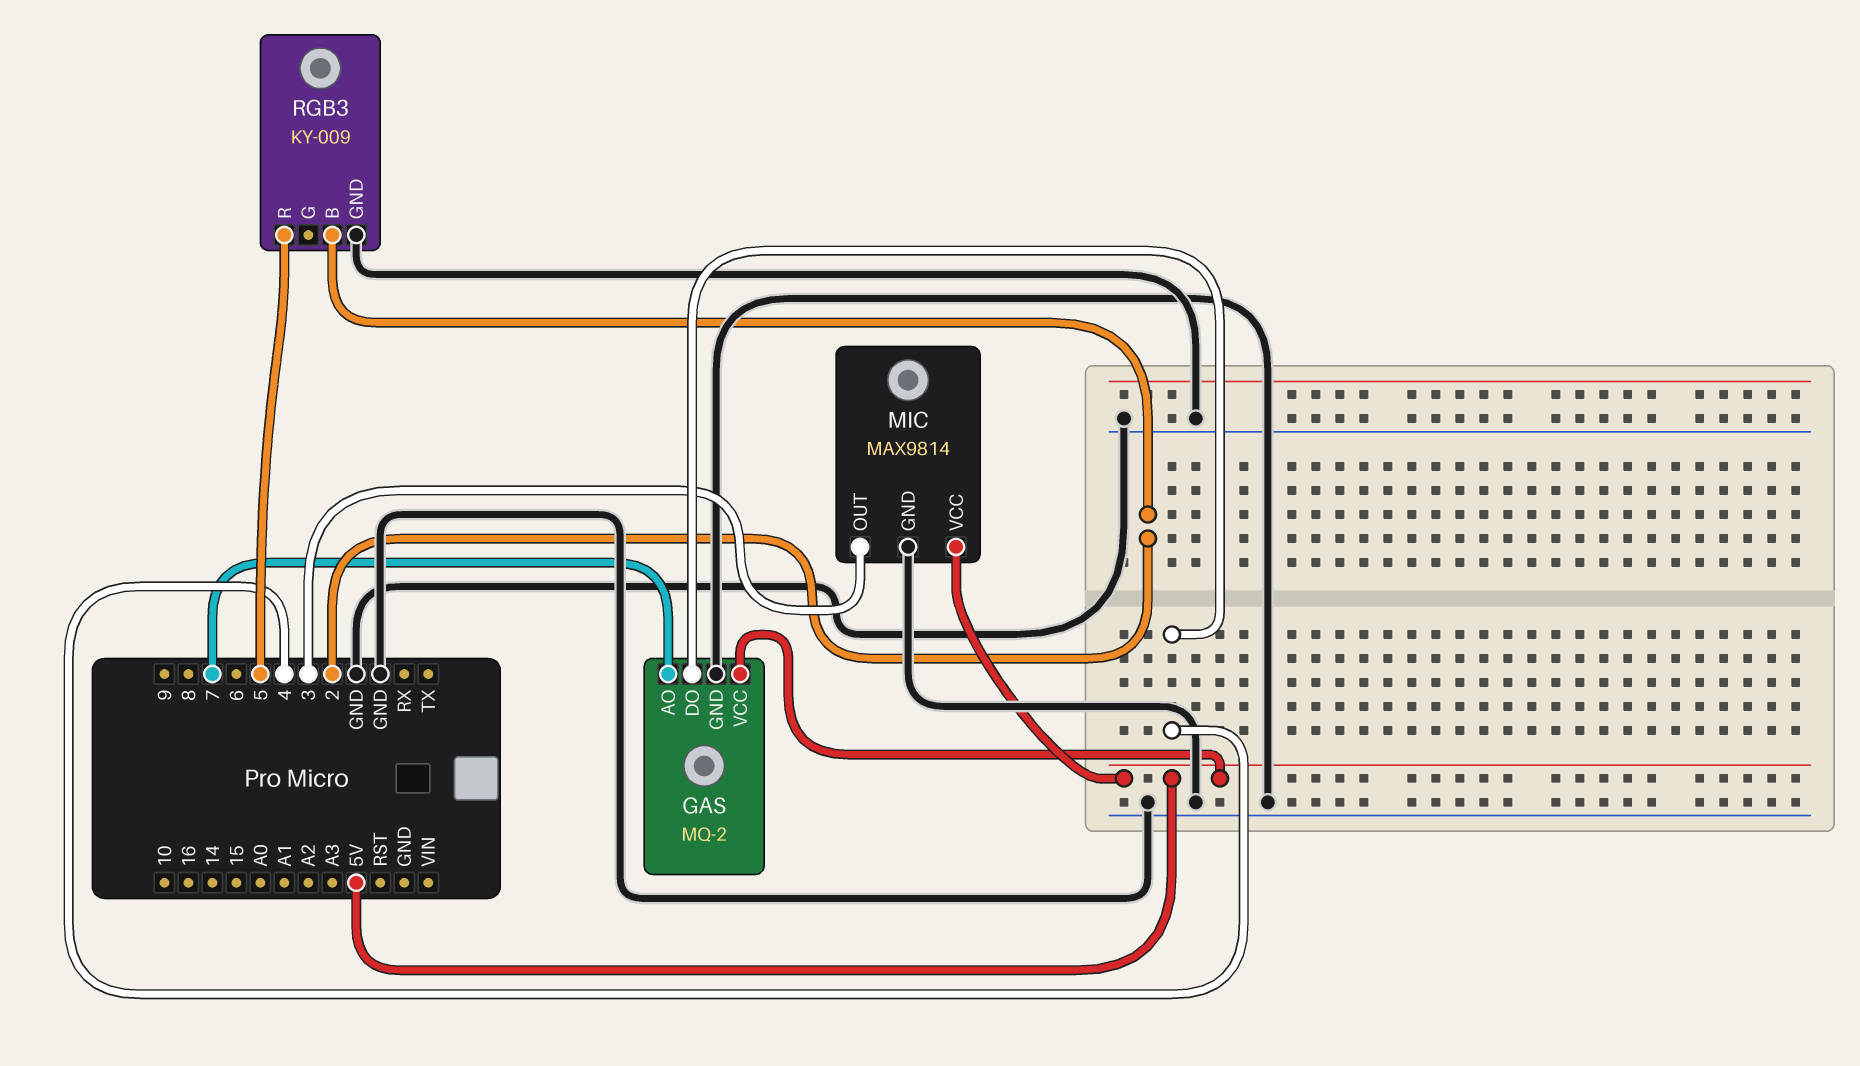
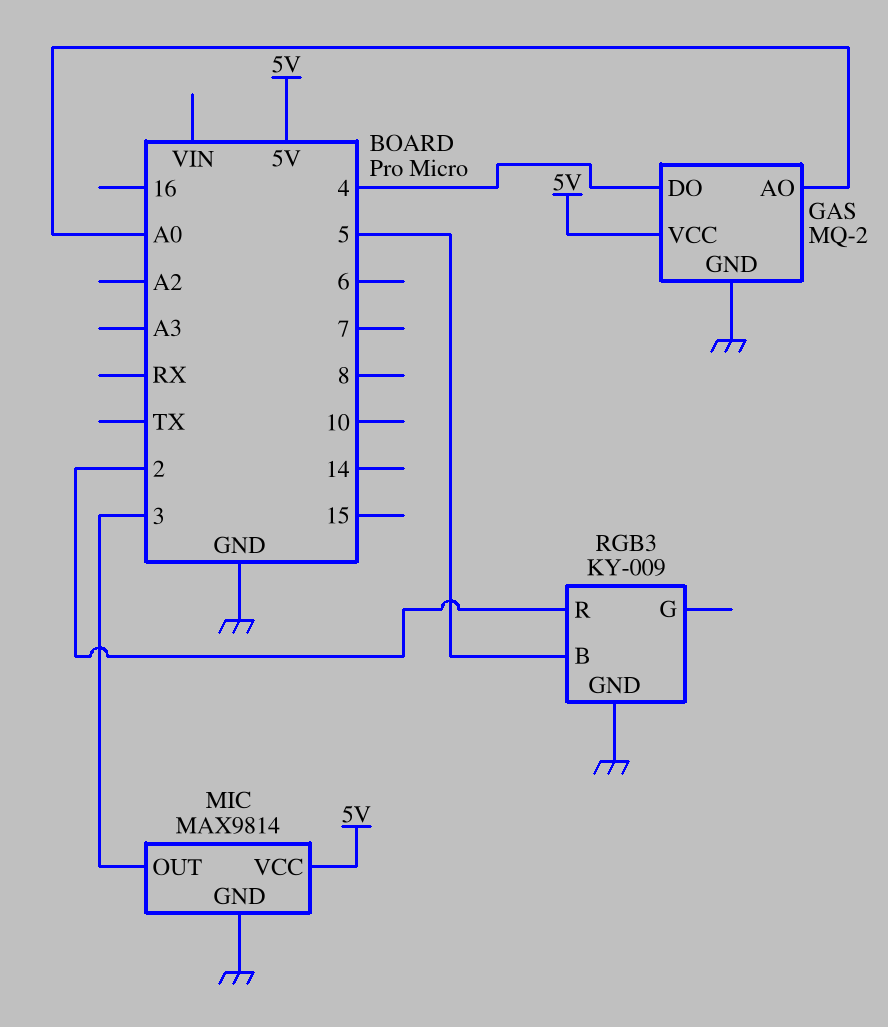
GAS pin AO: 7 -> A0
RGB3 pin B: 2 -> 5
RGB3 pin R: 5 -> 2

